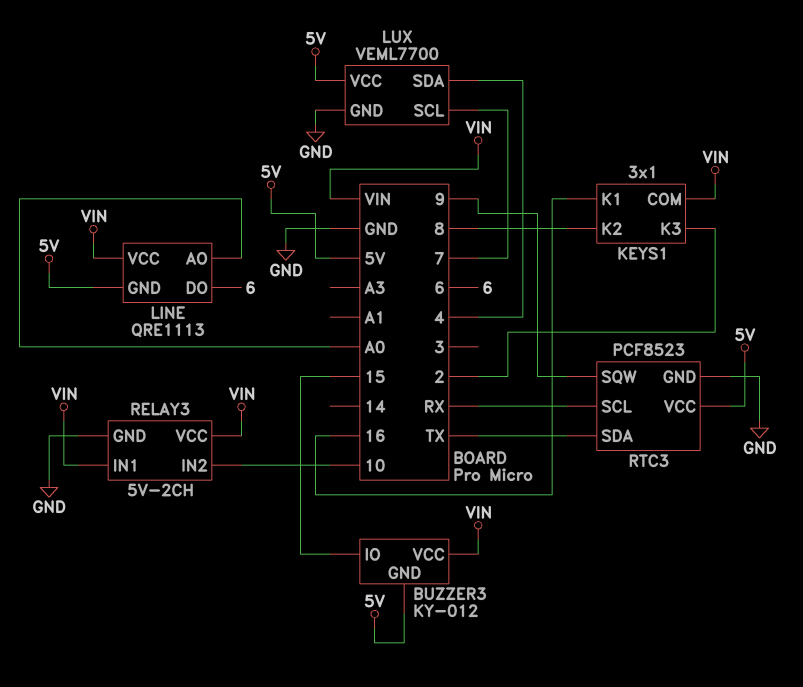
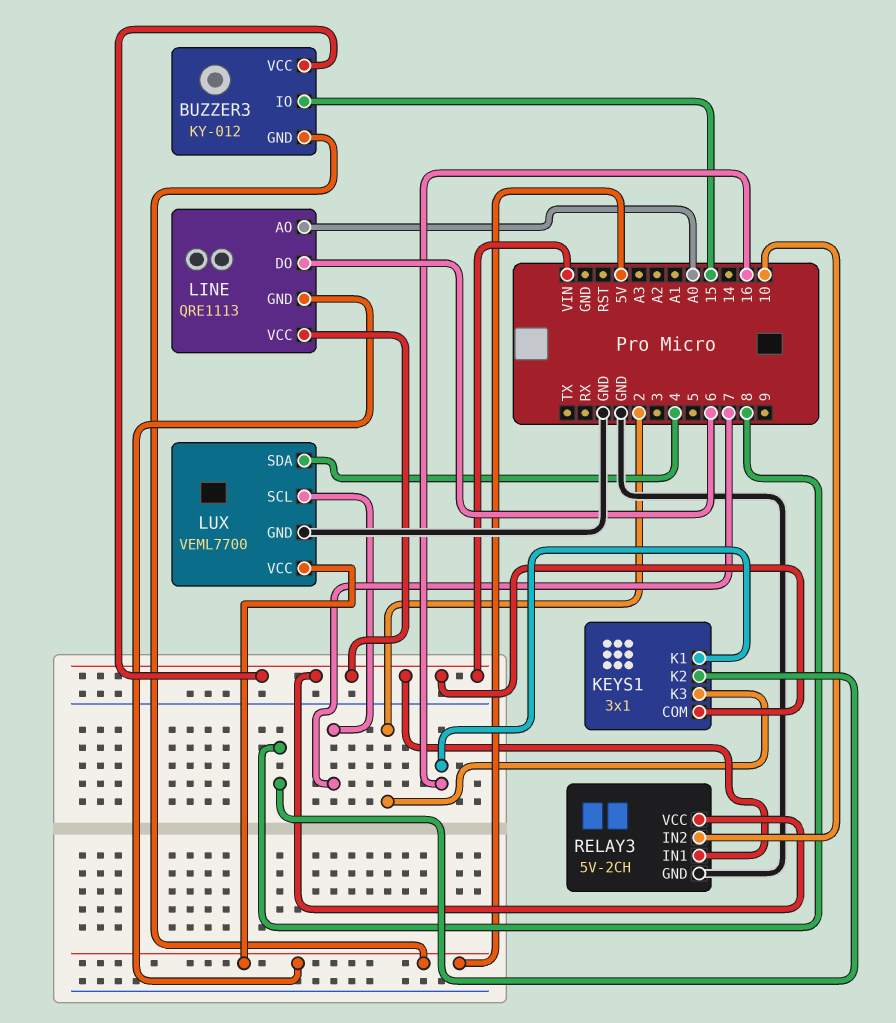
RTC3: PCF8523 -> none
RTC3 pin GND: GND -> none
RTC3 pin SCL: RX -> none
RTC3 pin SDA: TX -> none
RTC3 pin SQW: 9 -> none
RTC3 pin VCC: 5V -> none

